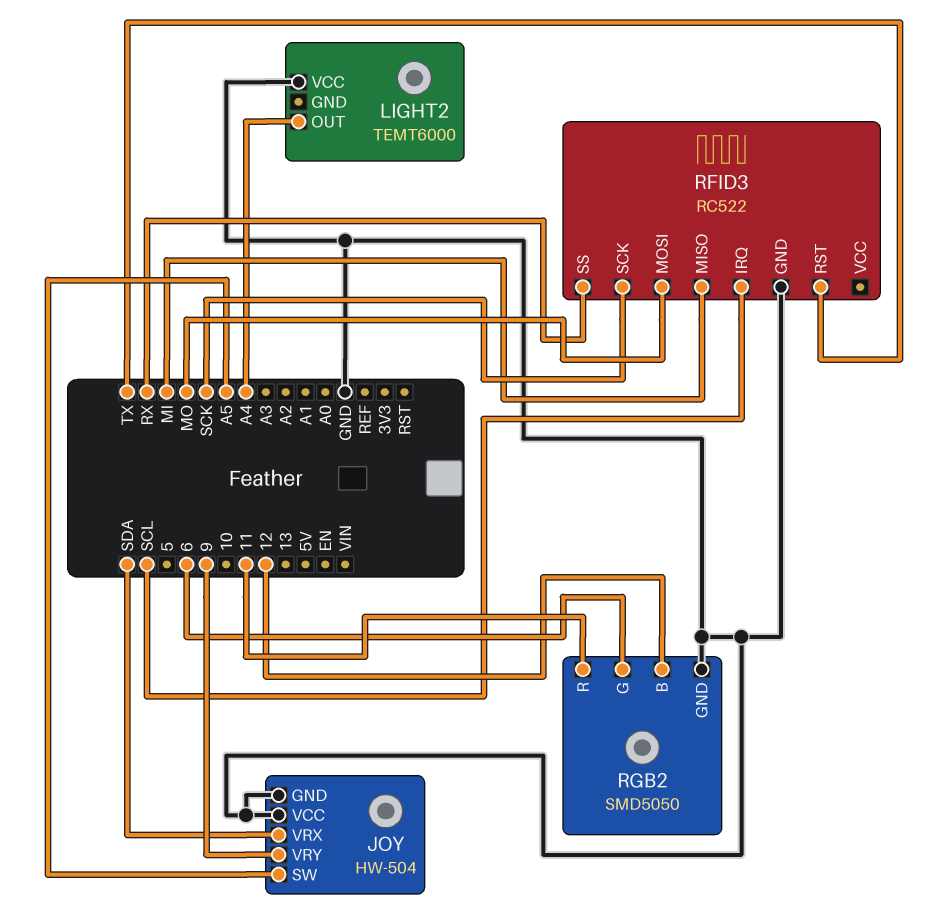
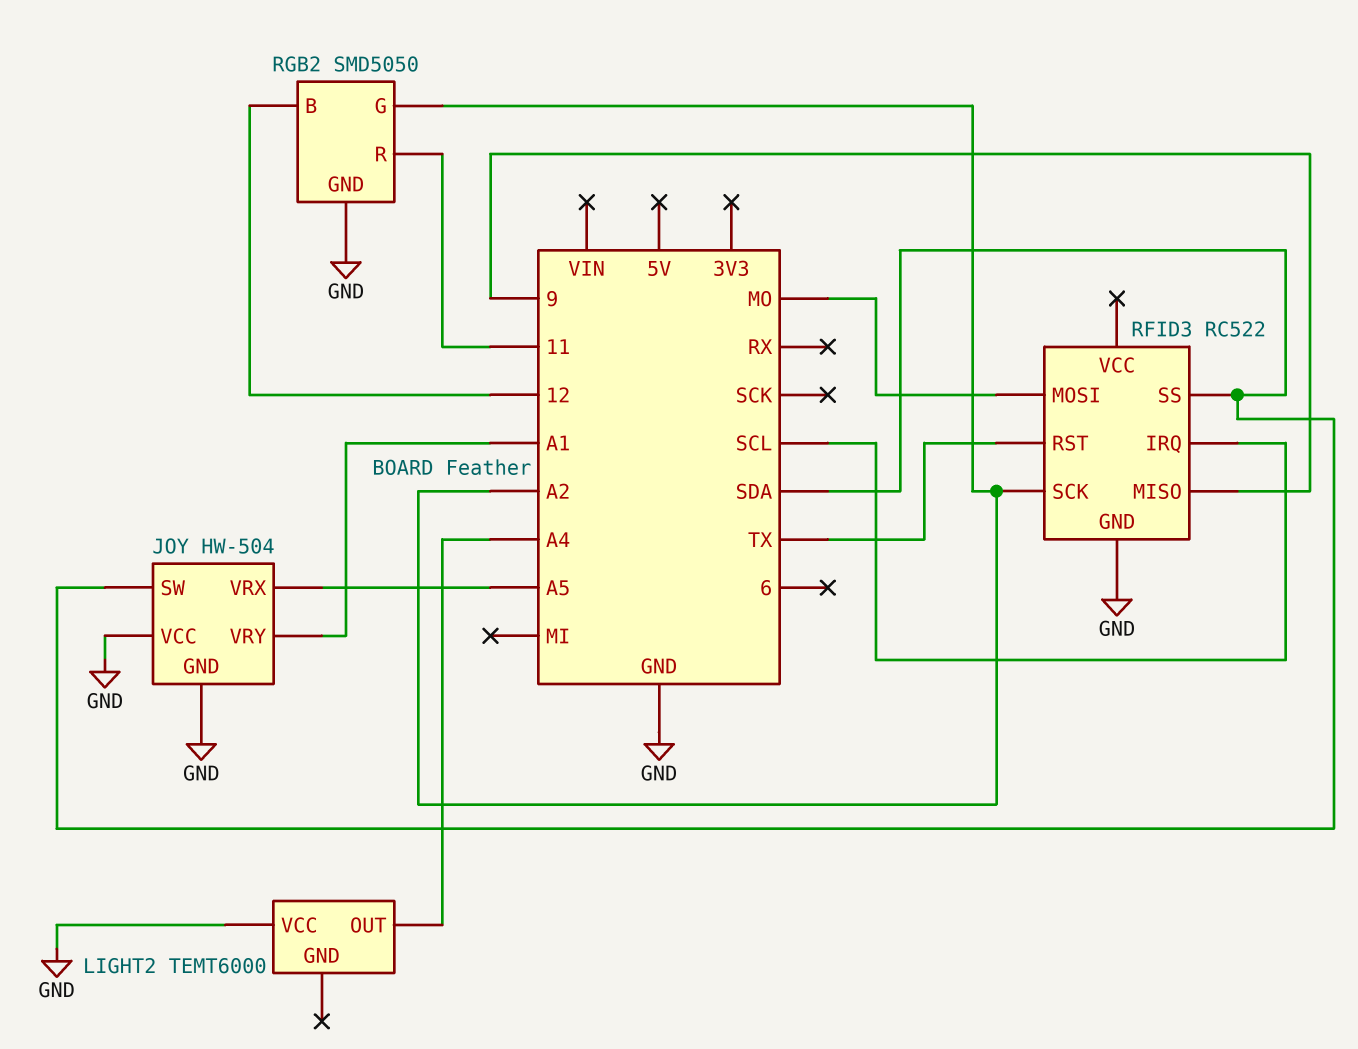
JOY pin SW: A5 -> SDA
JOY pin VRX: SDA -> A5
JOY pin VRY: 9 -> A1
RFID3 pin MISO: MI -> 9
RFID3 pin SCK: SCK -> A2
RFID3 pin SS: RX -> SDA
RGB2 pin G: 6 -> A2

